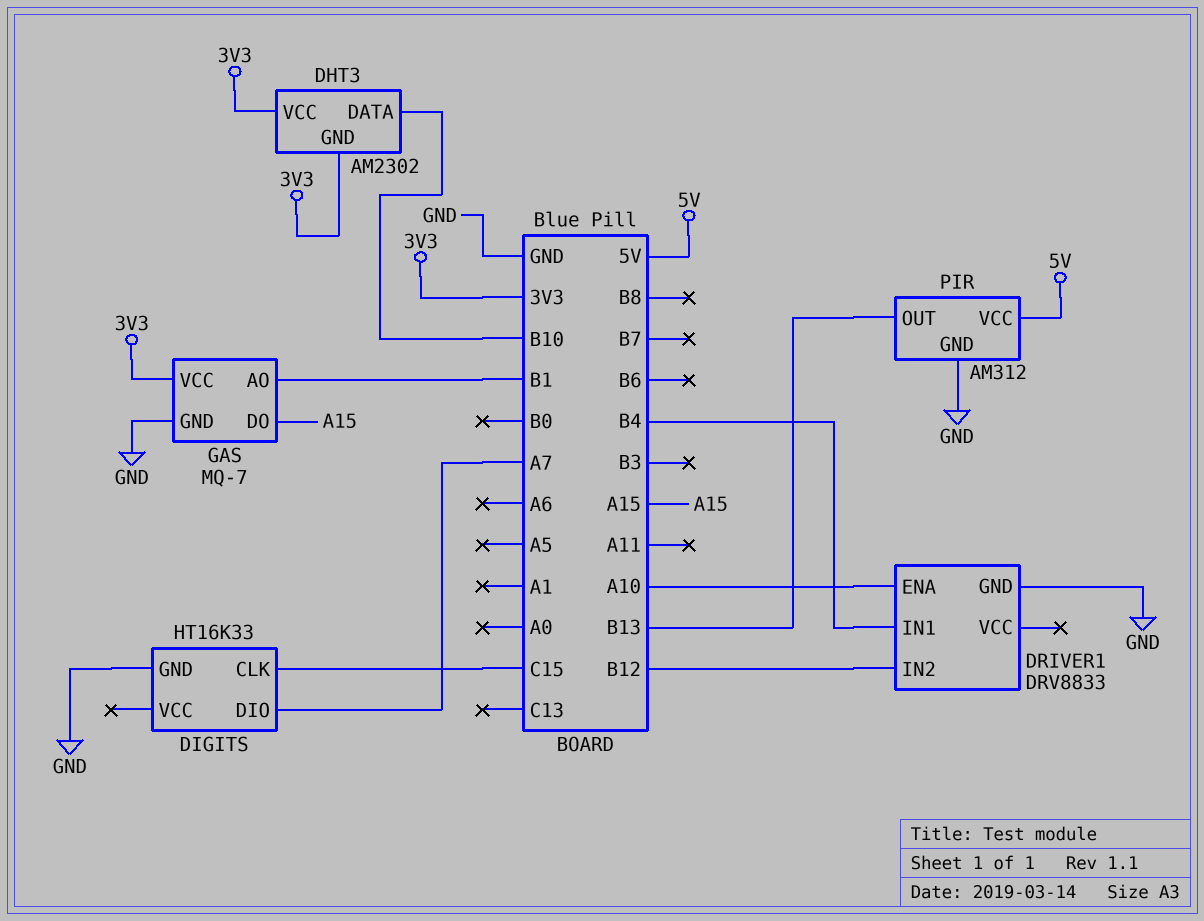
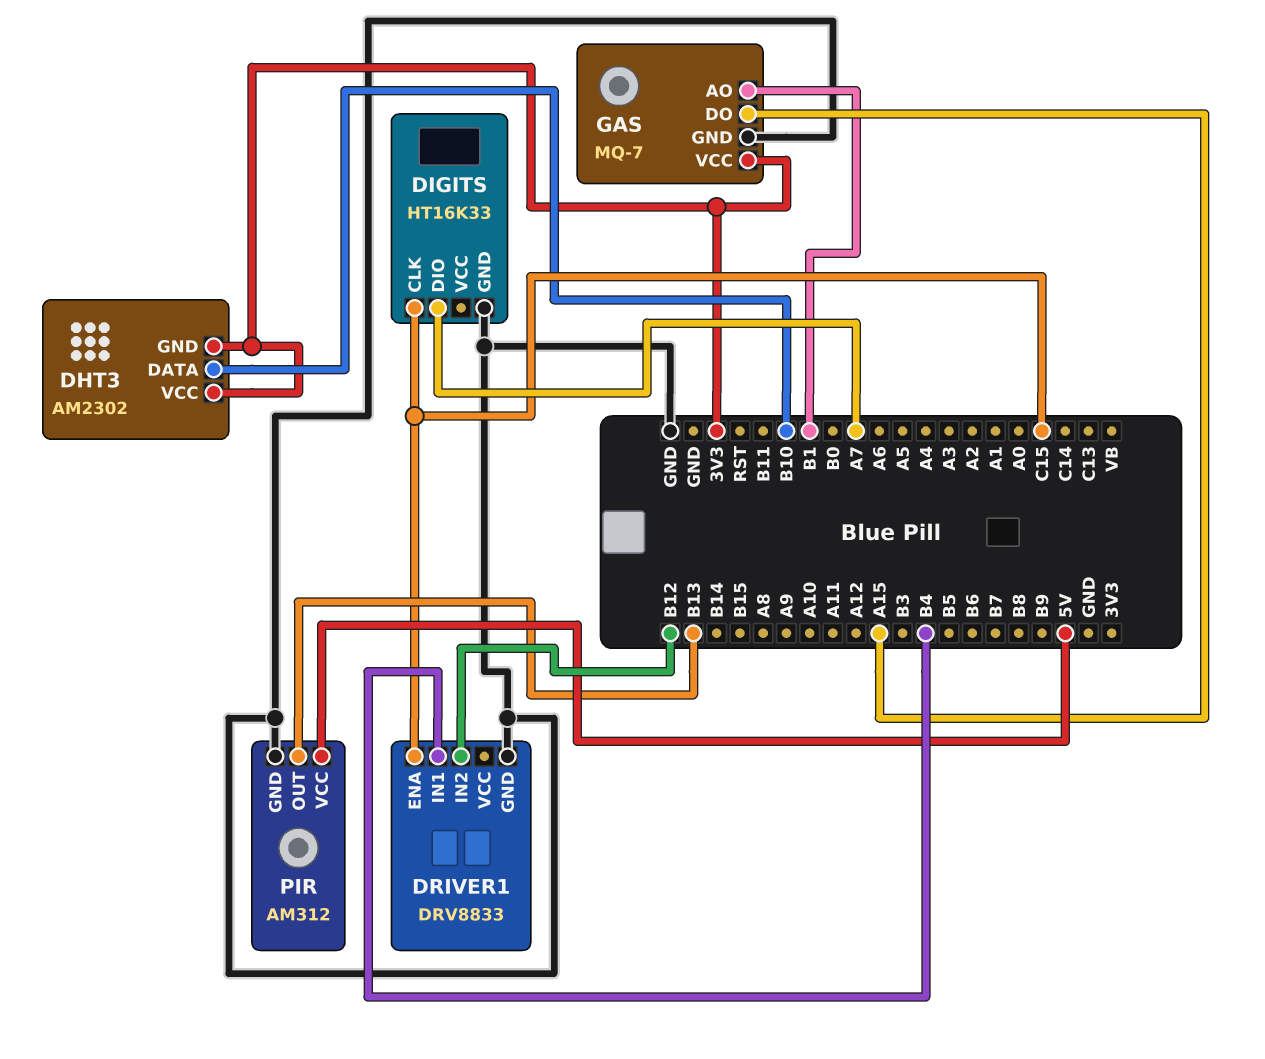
DRIVER1 pin ENA: A10 -> C15

